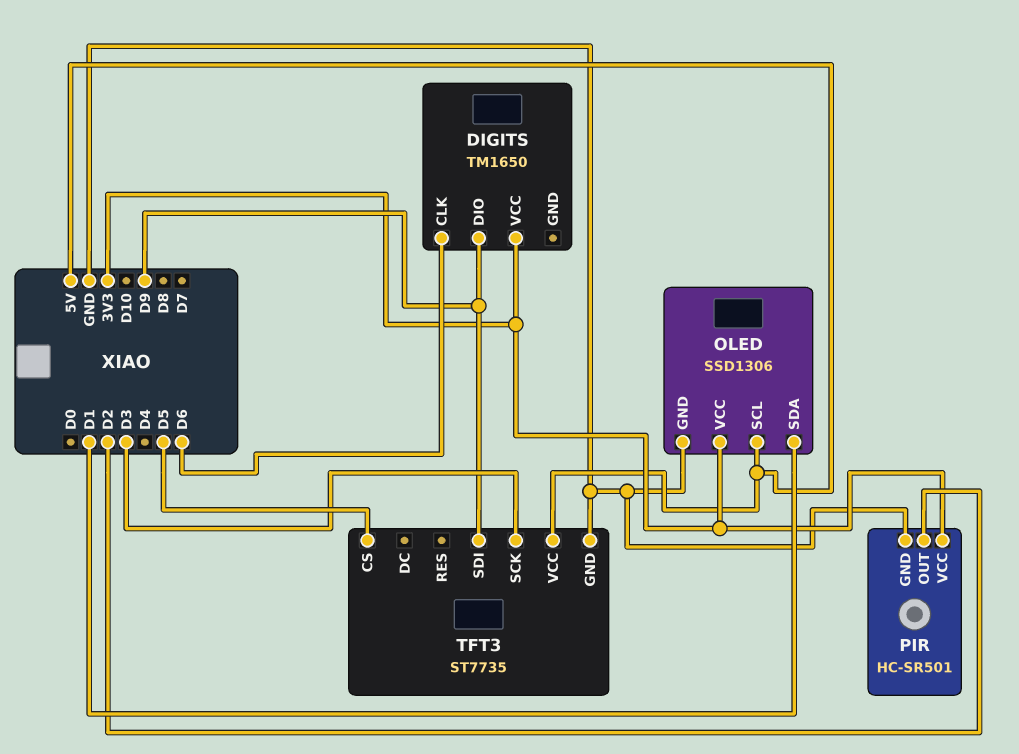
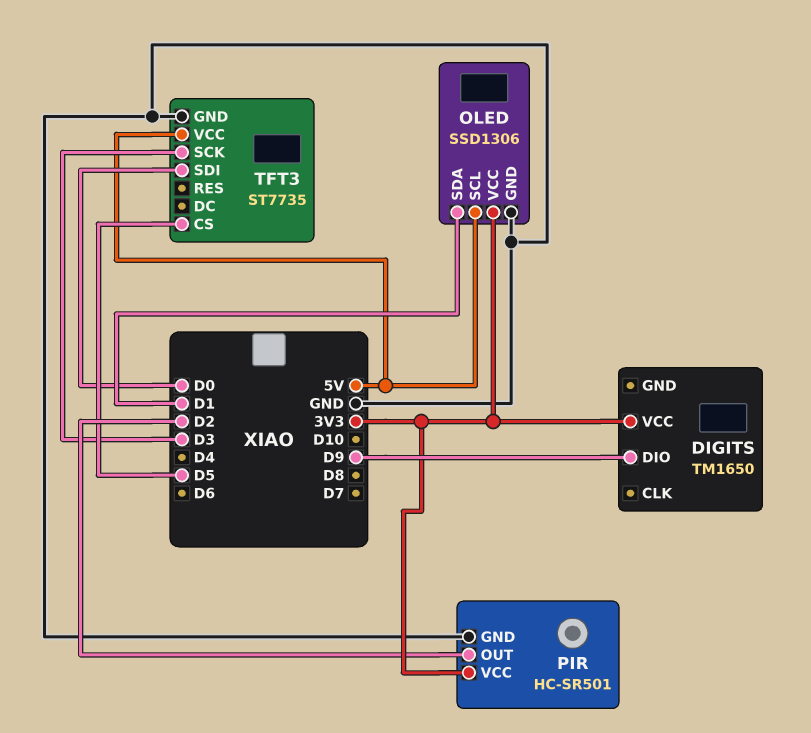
DIGITS pin CLK: D6 -> none
TFT3 pin SDI: D9 -> D0

